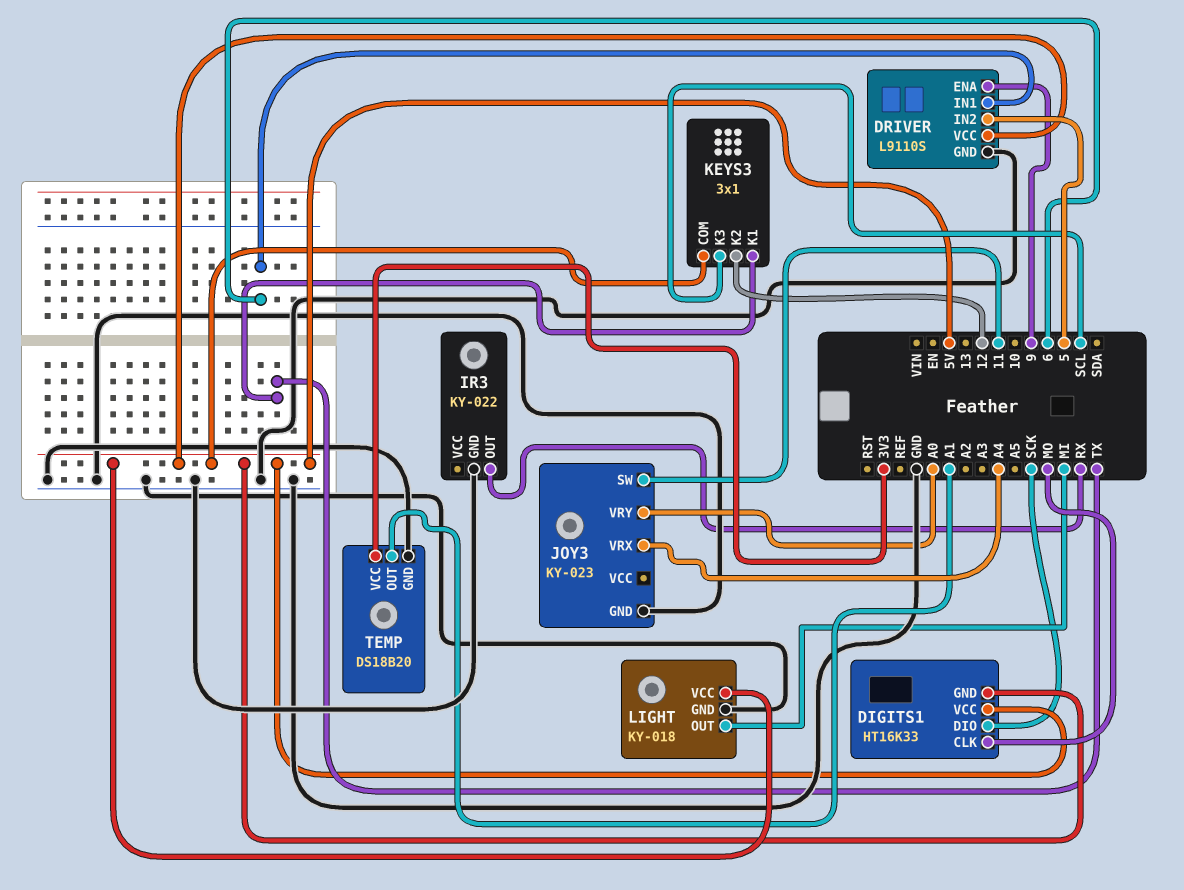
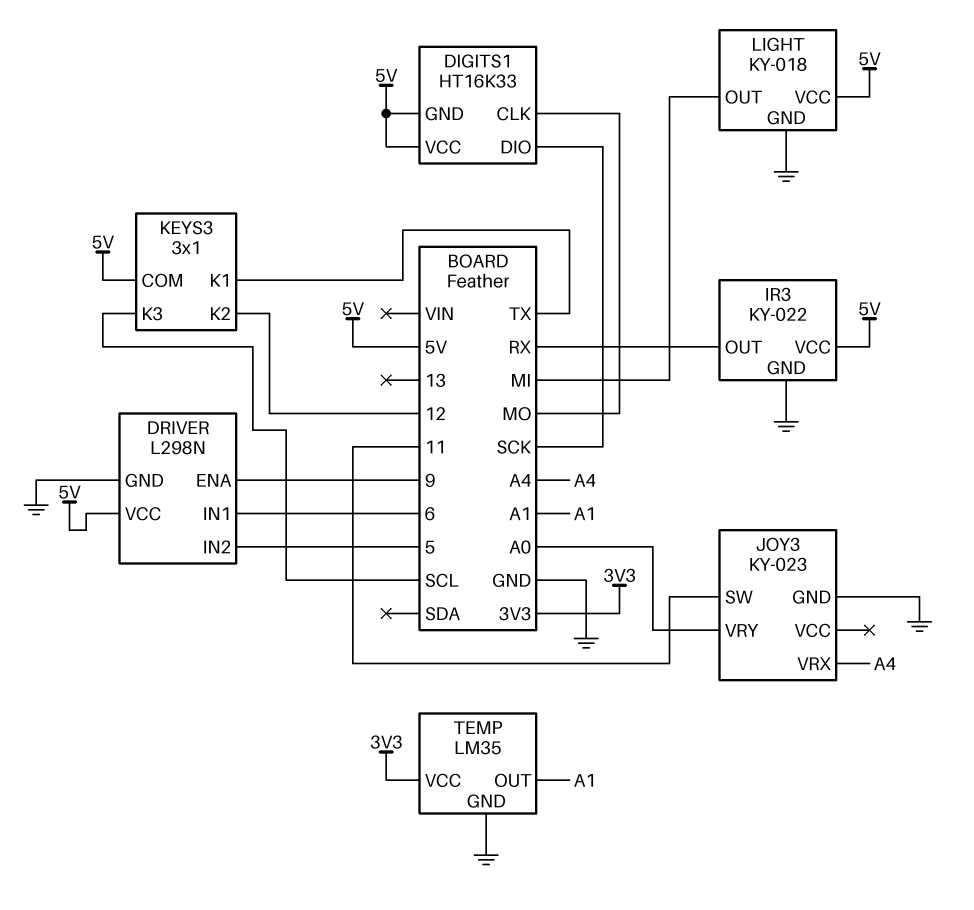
DRIVER: L9110S -> L298N
IR3 pin VCC: none -> 5V
TEMP: DS18B20 -> LM35

